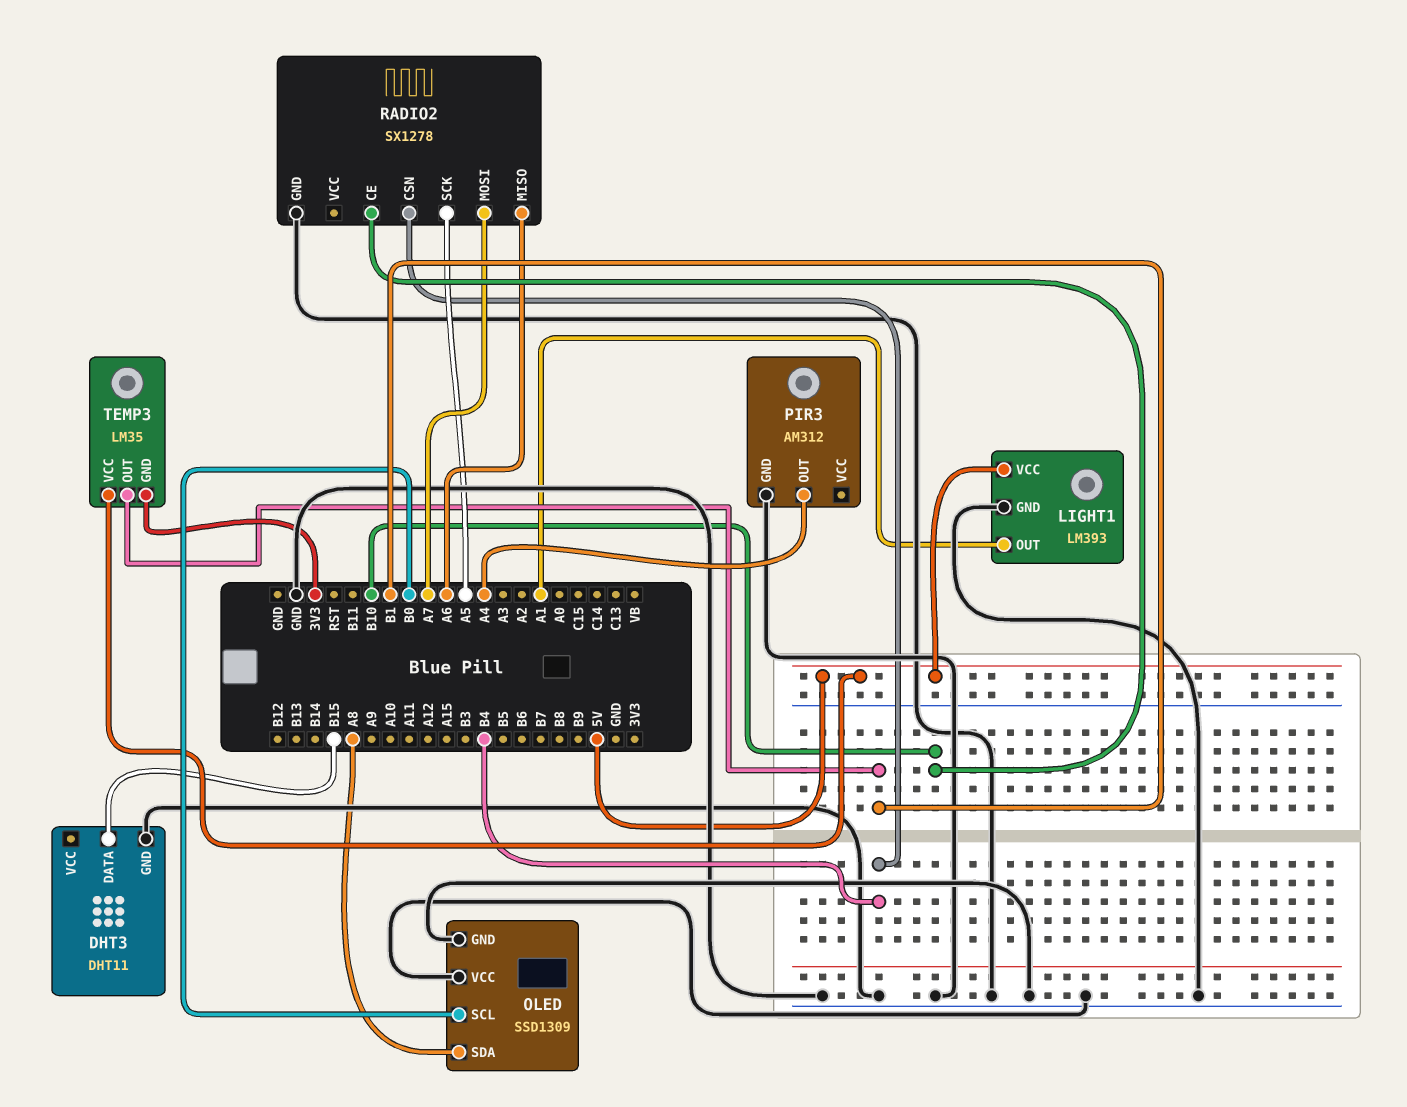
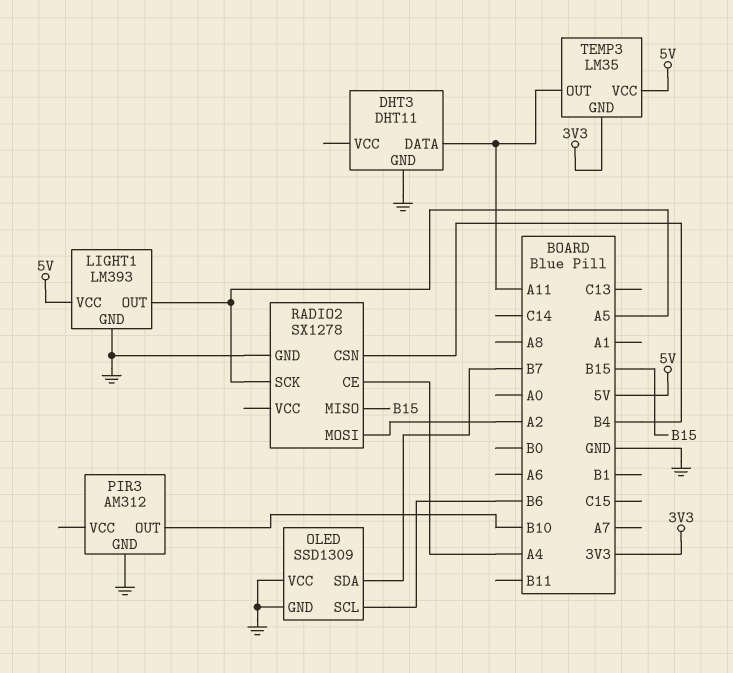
DHT3 pin DATA: B15 -> A11
LIGHT1 pin OUT: A1 -> A5
OLED pin SCL: B0 -> B6
OLED pin SDA: A8 -> B7
PIR3 pin OUT: A4 -> B10
RADIO2 pin CE: B10 -> A4
RADIO2 pin MISO: A6 -> B15
RADIO2 pin MOSI: A7 -> A2
TEMP3 pin OUT: B1 -> A11

